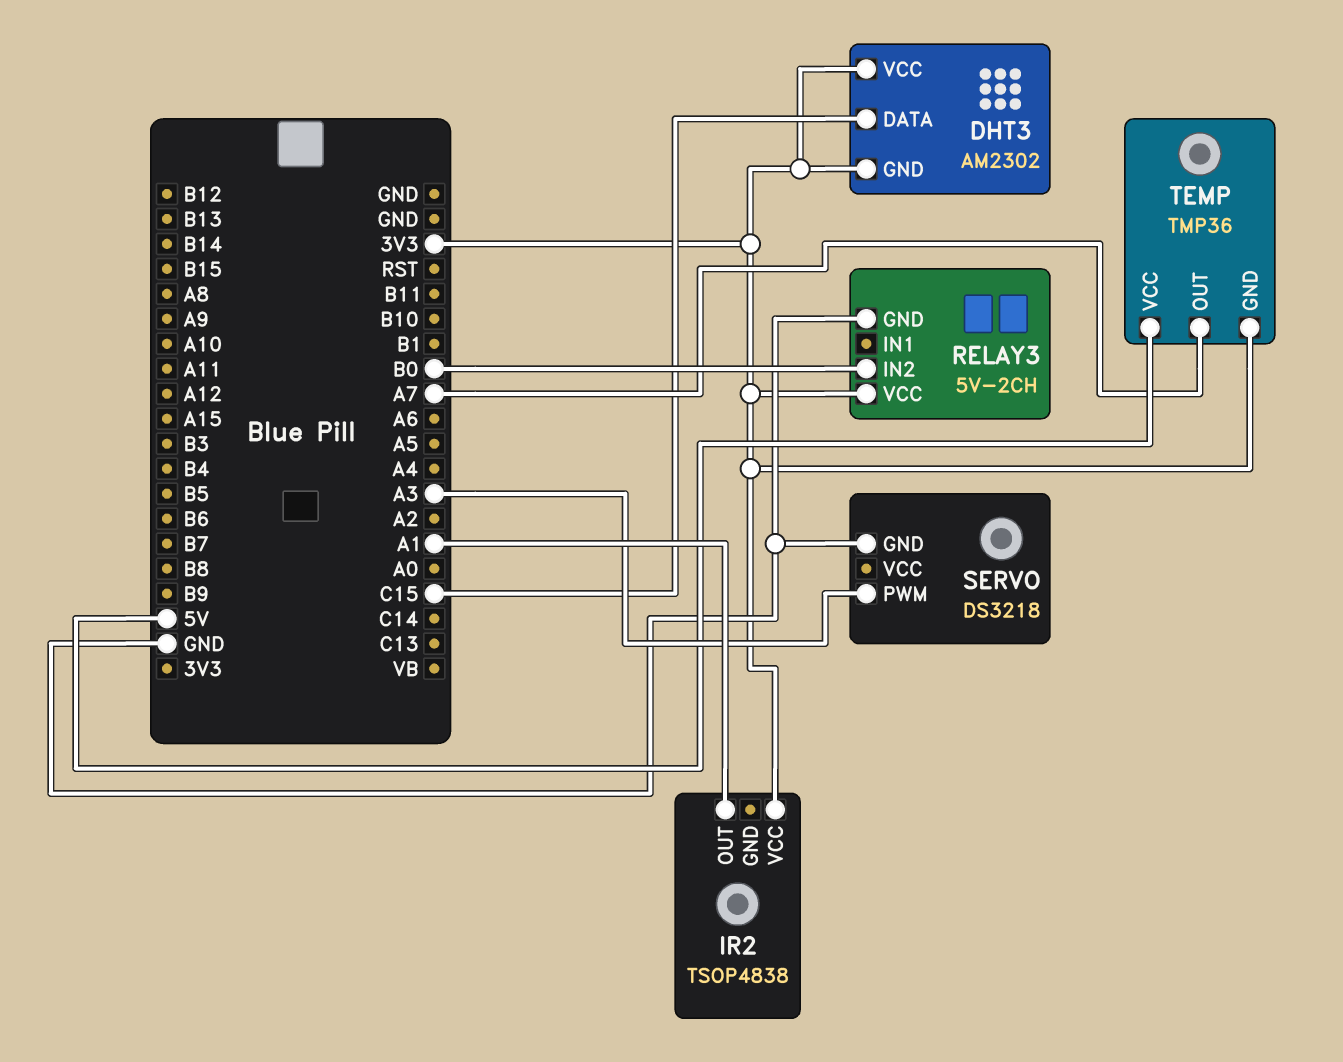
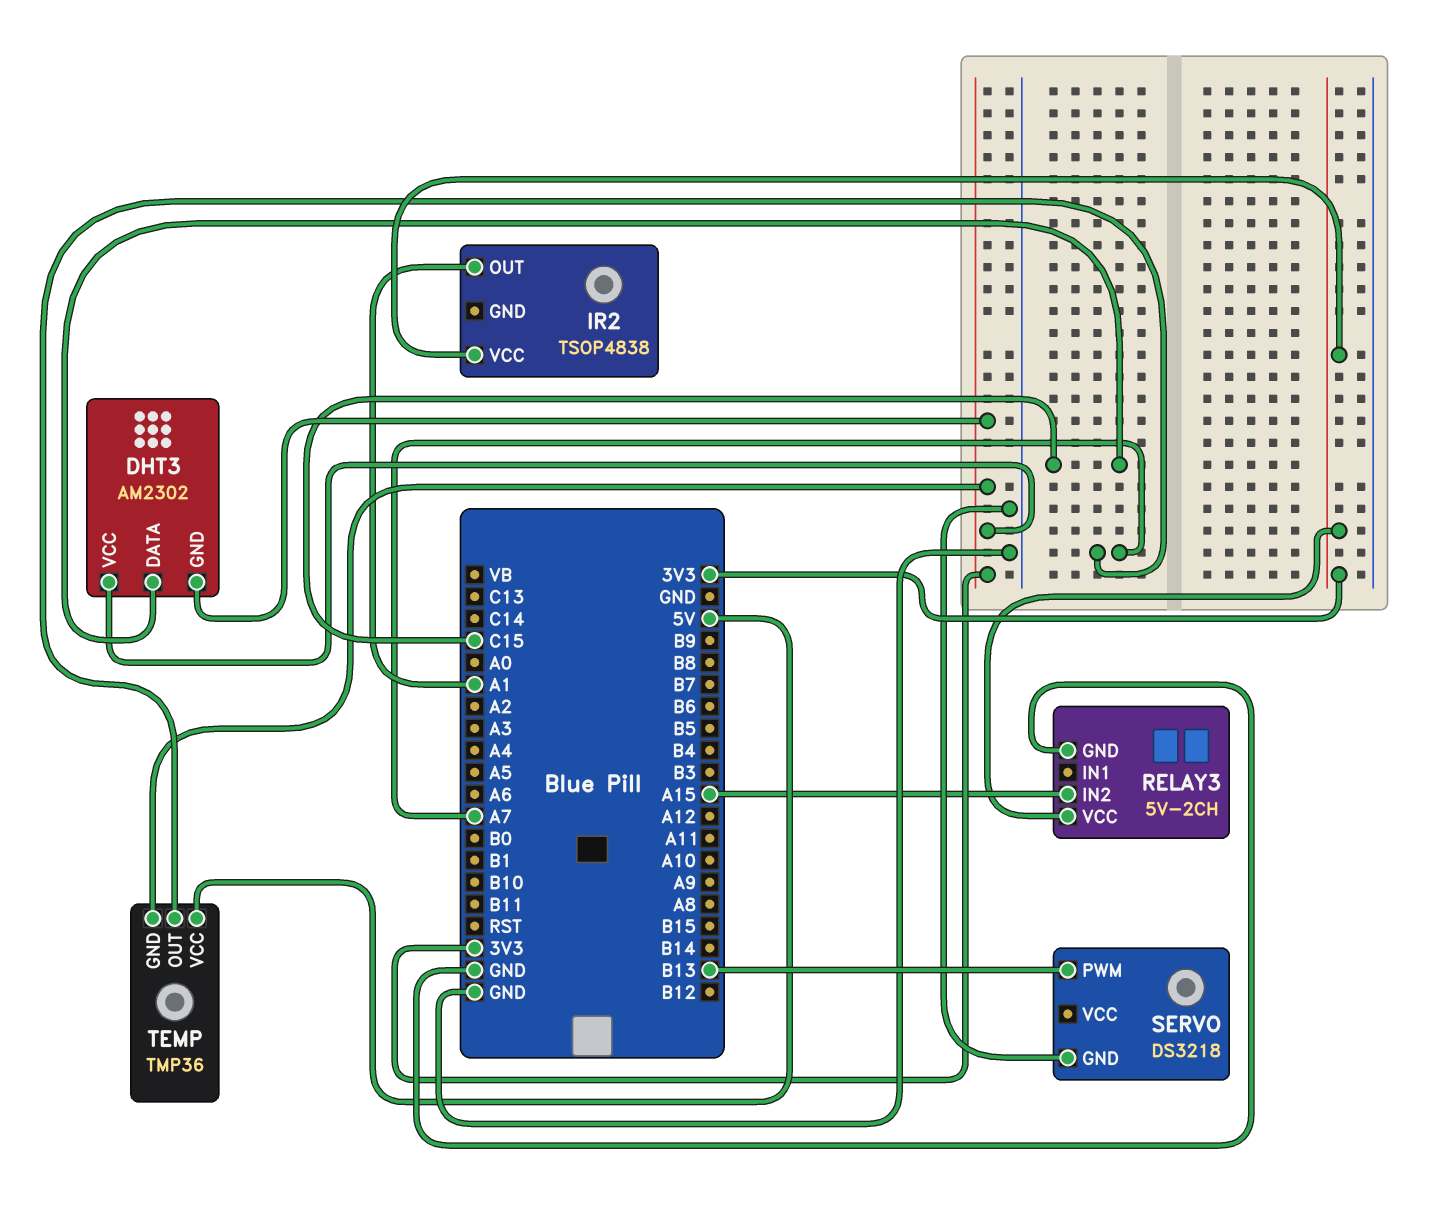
RELAY3 pin IN2: B0 -> A15
SERVO pin PWM: A3 -> B13

